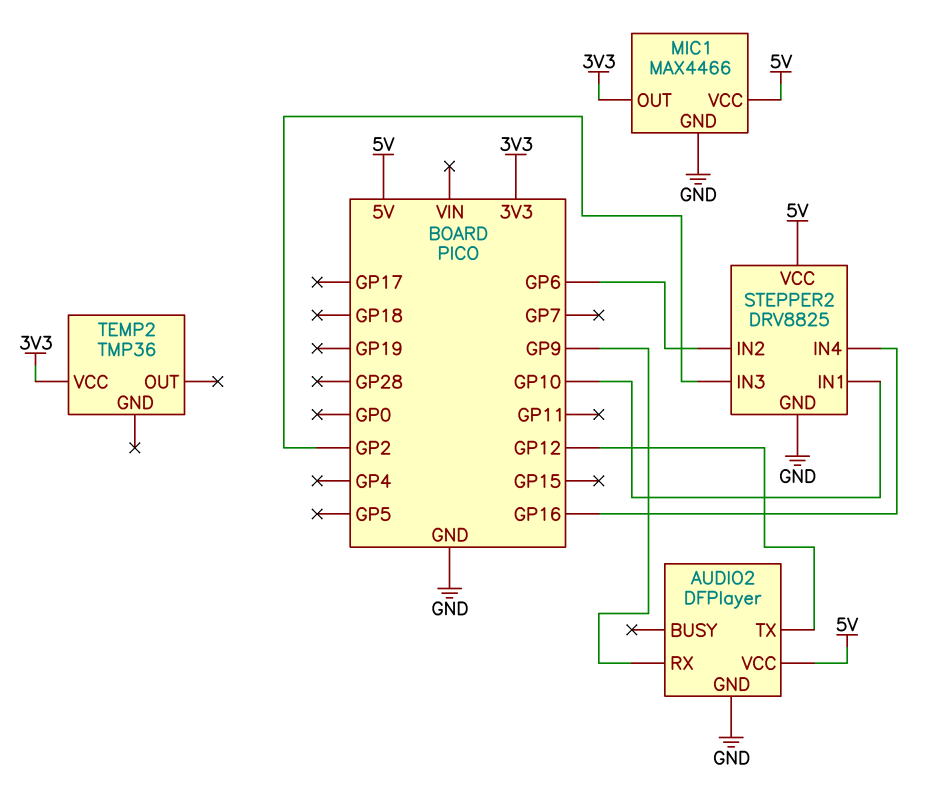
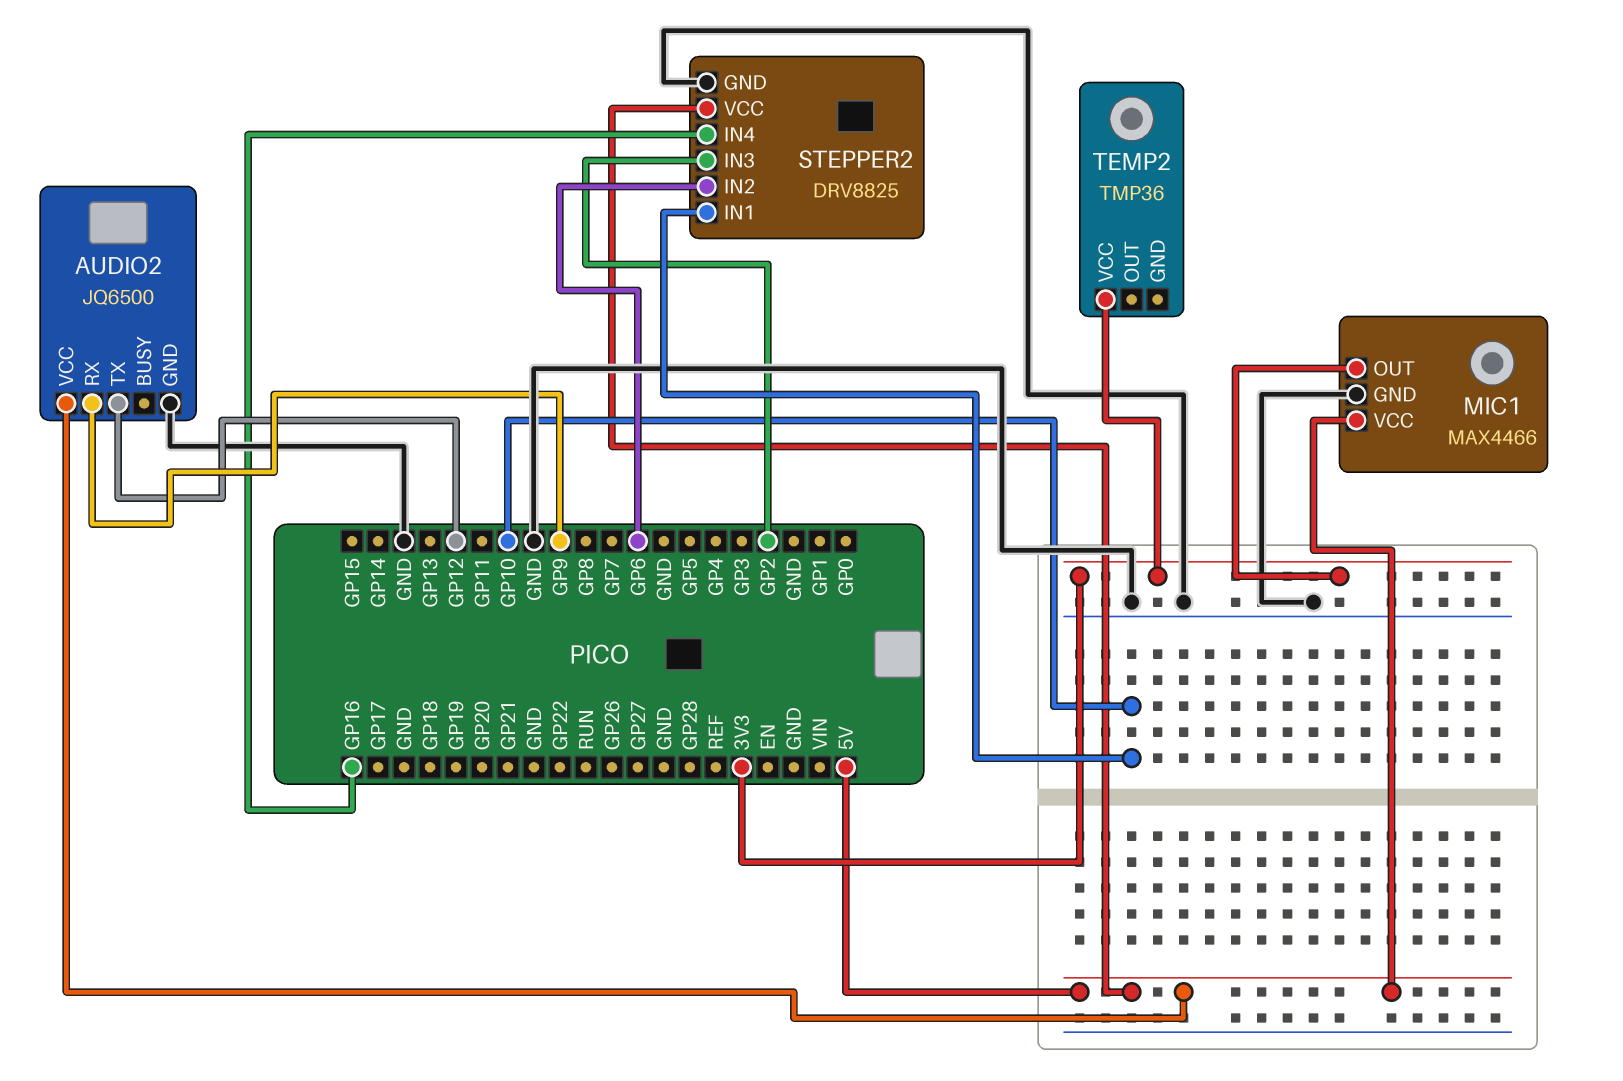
AUDIO2: DFPlayer -> JQ6500

